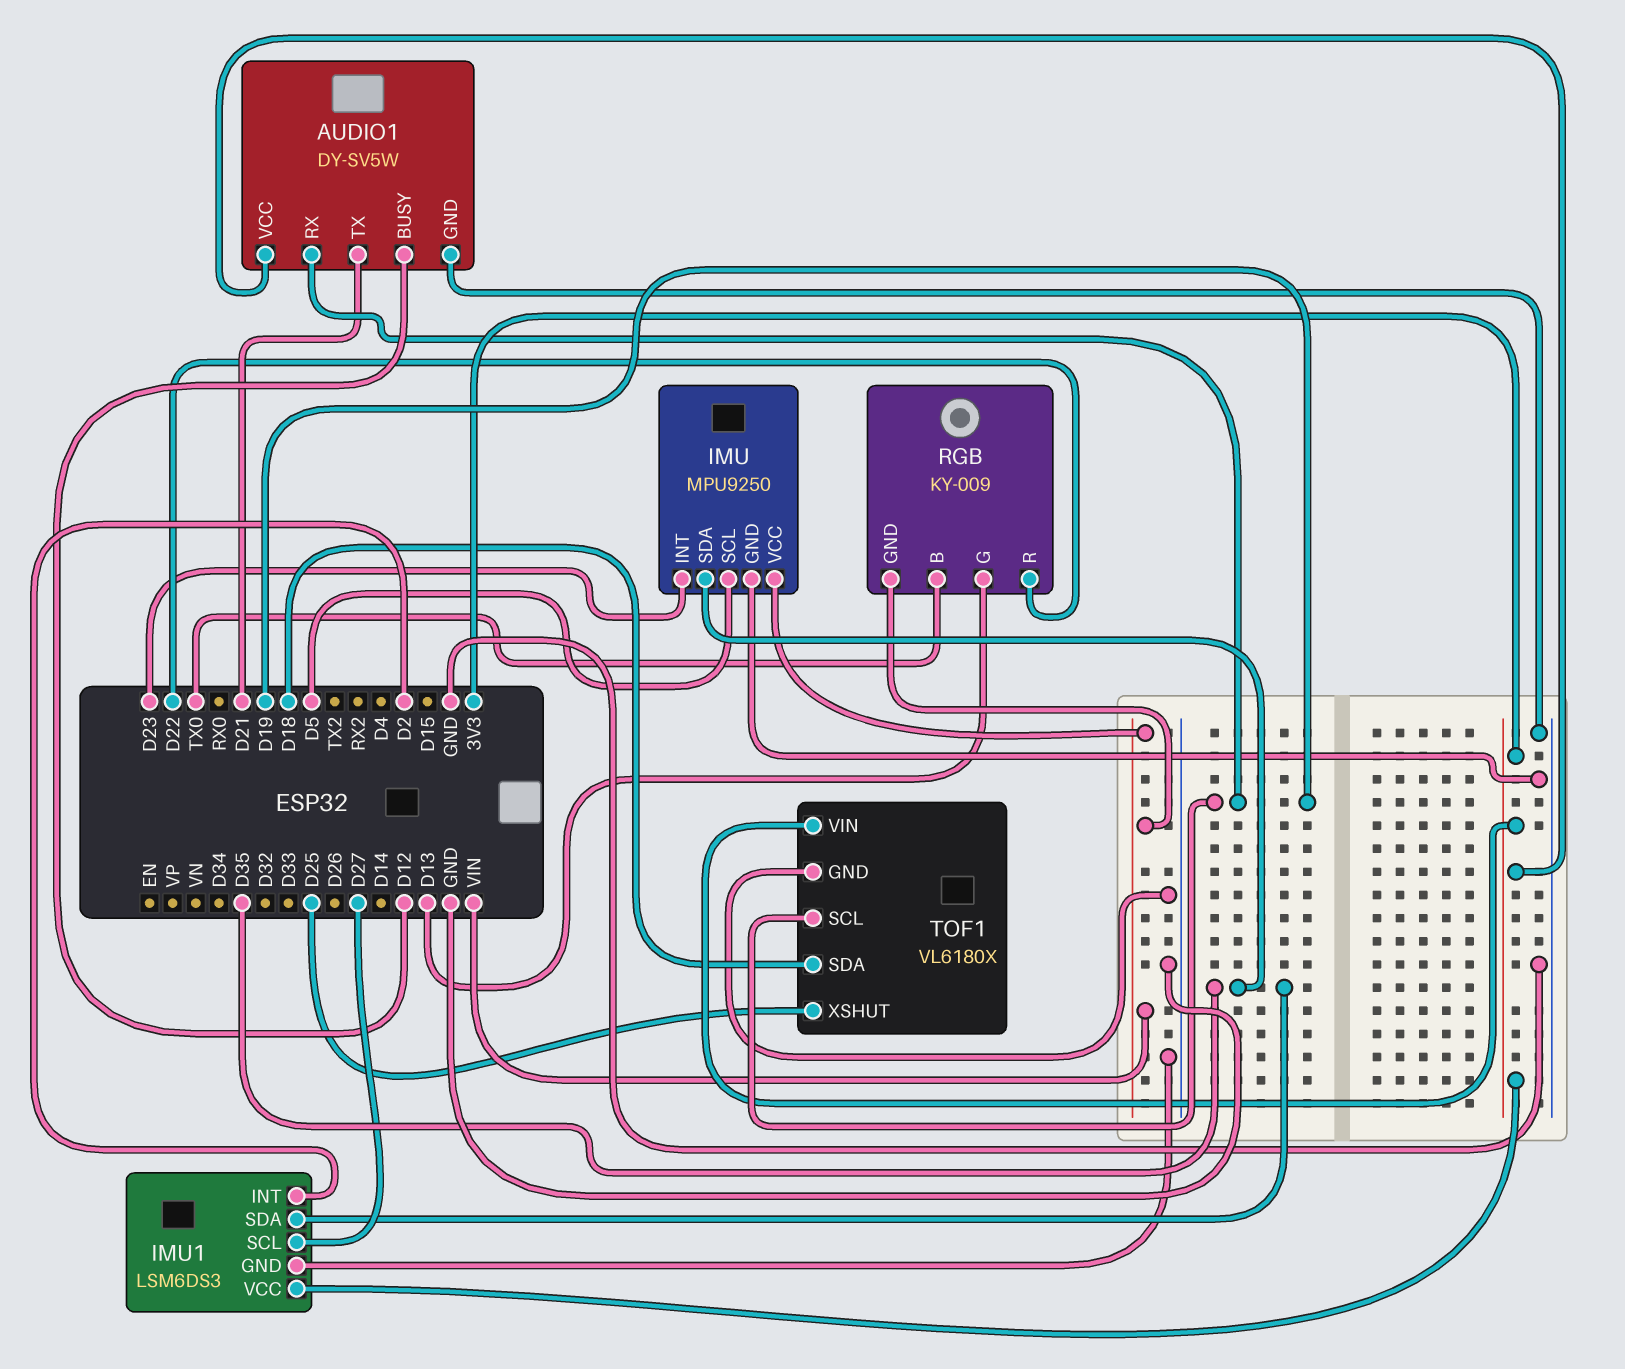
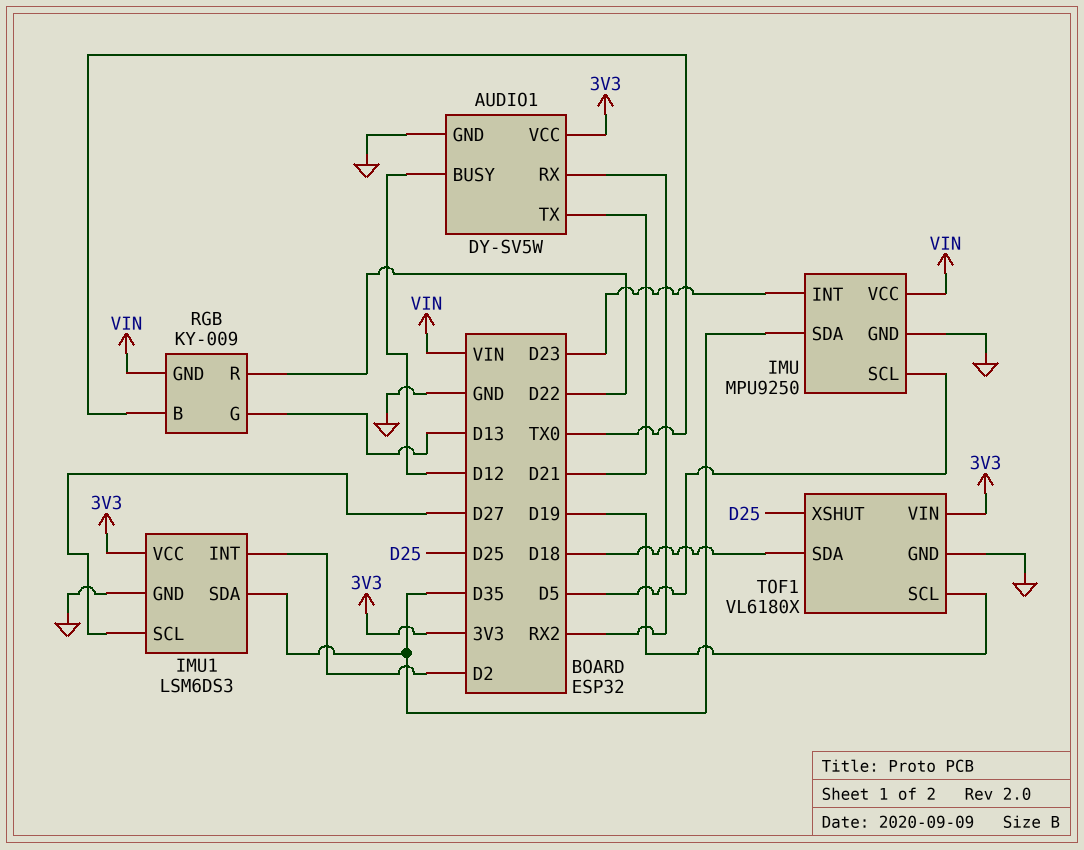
AUDIO1 pin RX: D19 -> RX2

